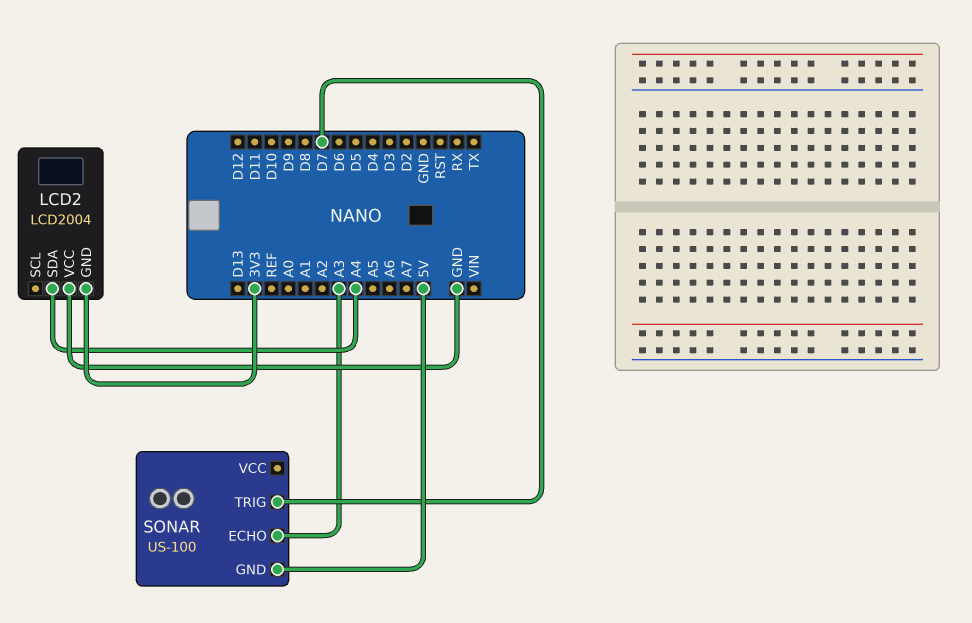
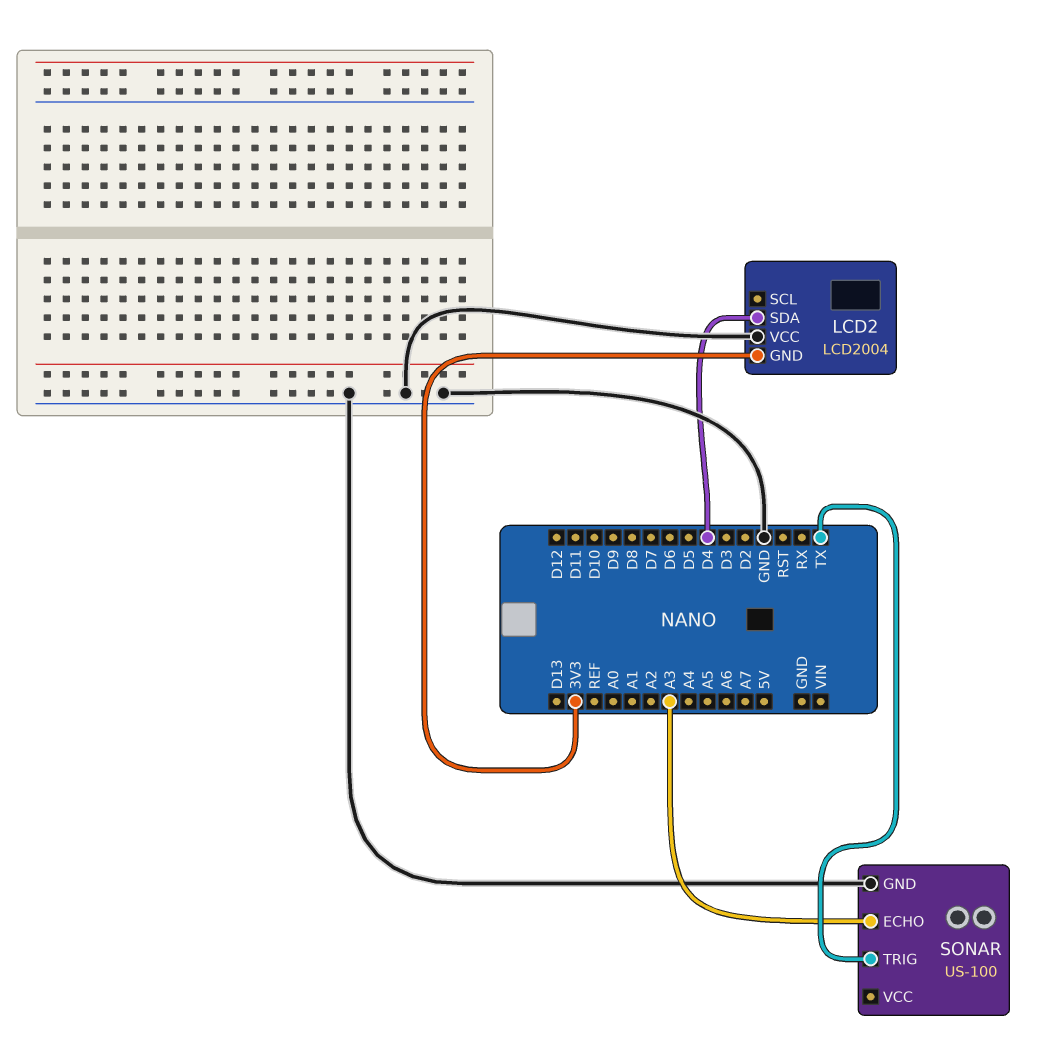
LCD2 pin SDA: A4 -> D4
SONAR pin GND: 5V -> GND
SONAR pin TRIG: D7 -> TX

